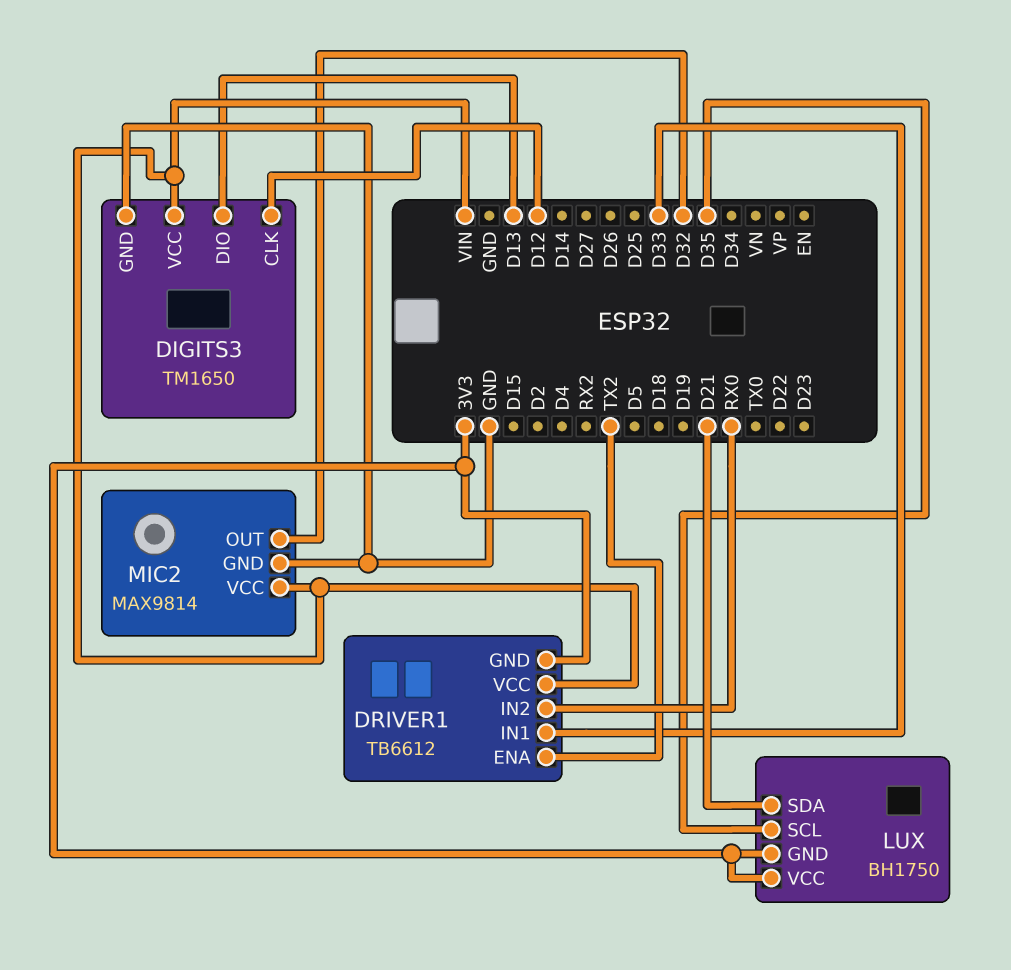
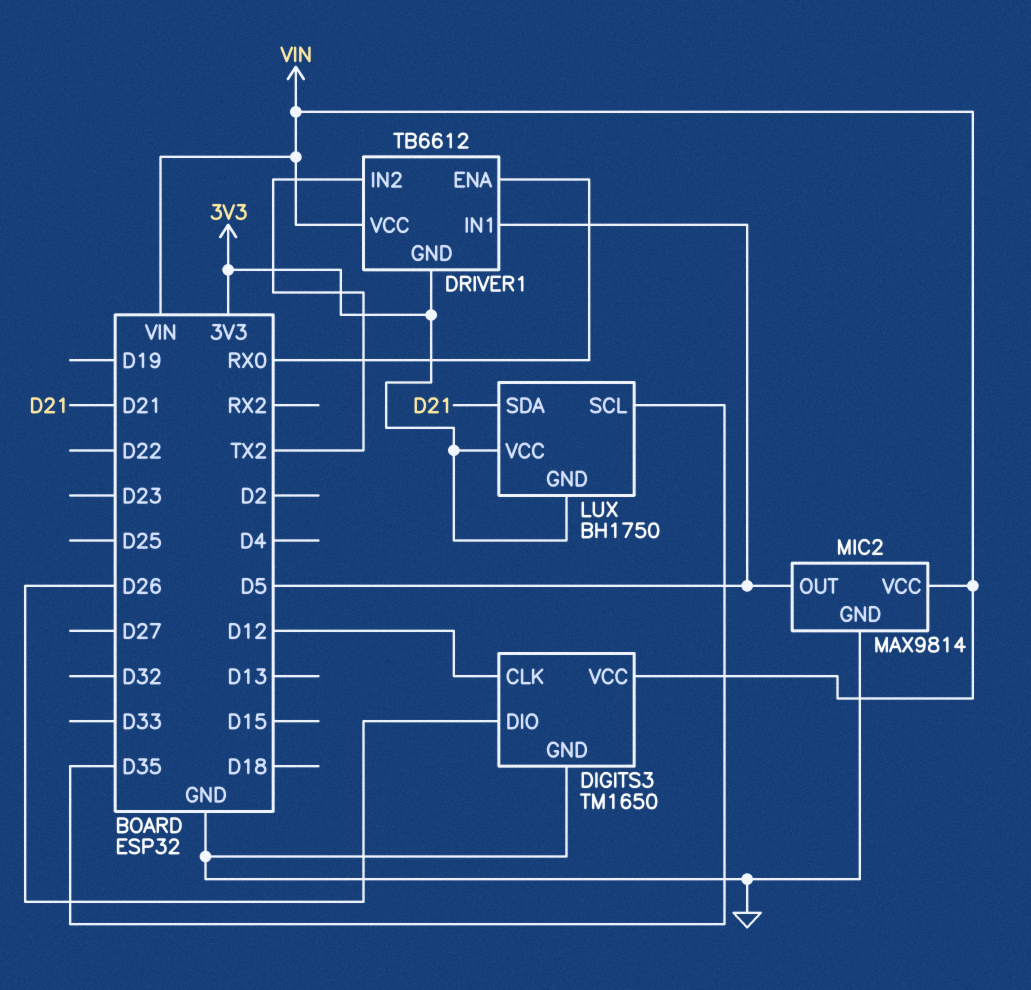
DIGITS3 pin DIO: D13 -> D26
DRIVER1 pin ENA: TX2 -> RX0
DRIVER1 pin IN1: D33 -> D5
DRIVER1 pin IN2: RX0 -> TX2
MIC2 pin OUT: D32 -> D5

